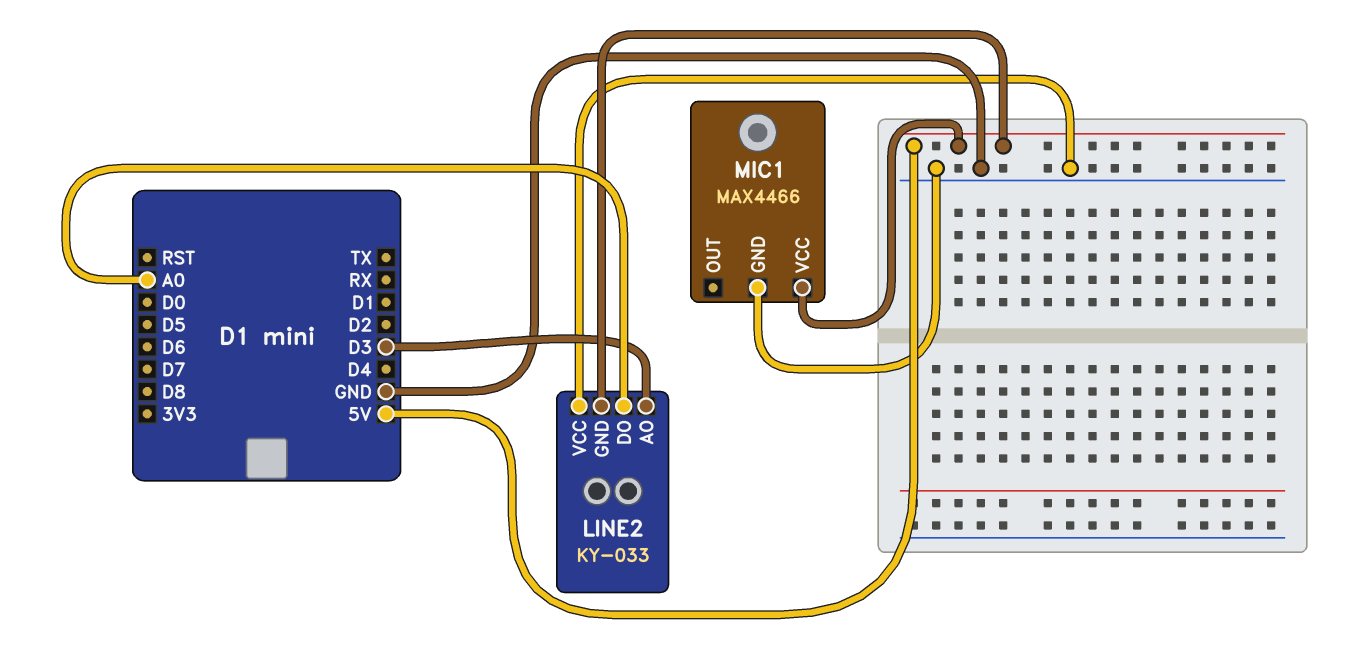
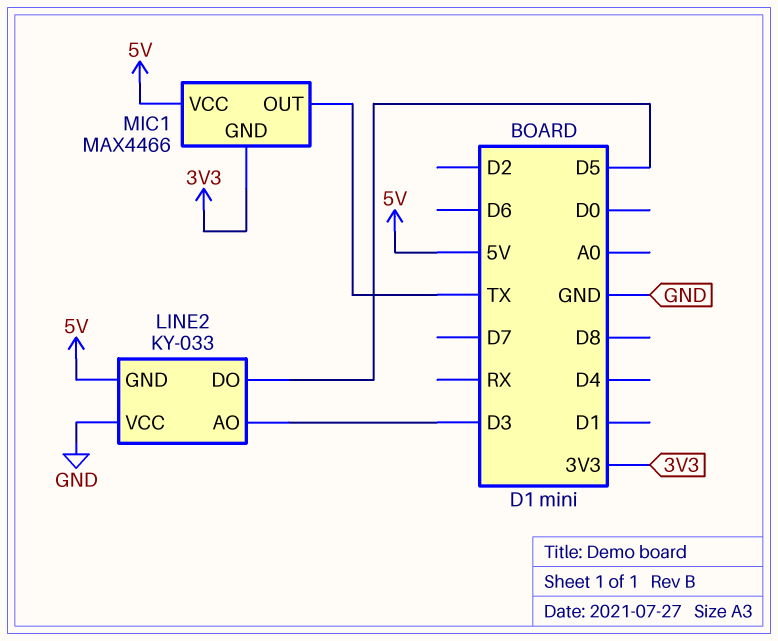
LINE2 pin DO: A0 -> D5
MIC1 pin GND: GND -> 3V3
MIC1 pin OUT: none -> TX

